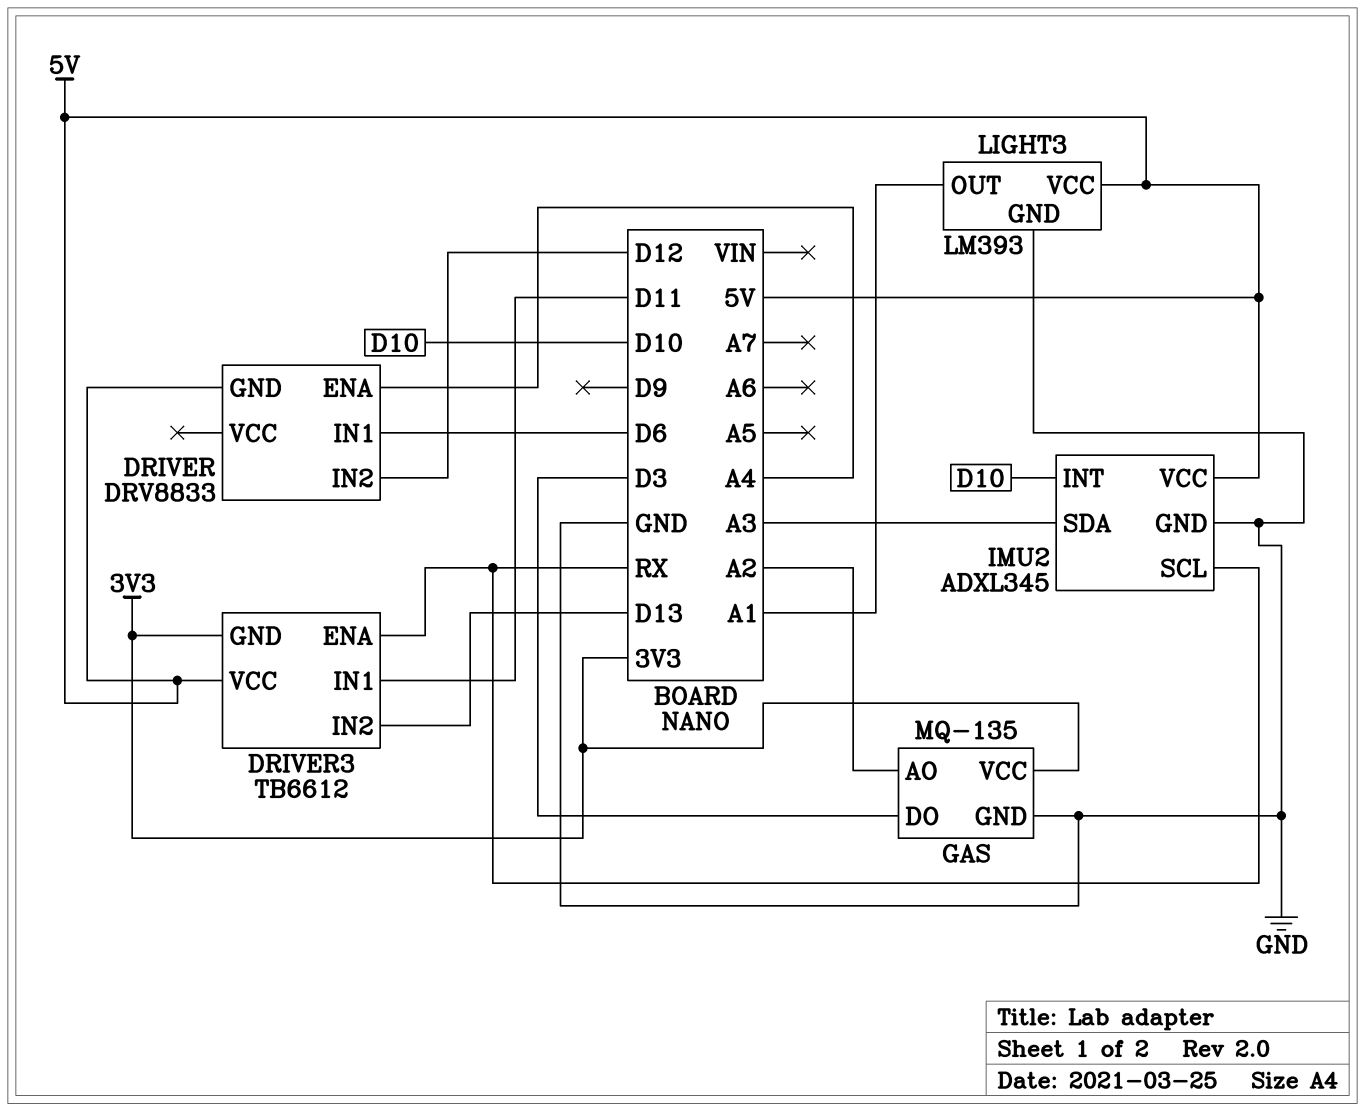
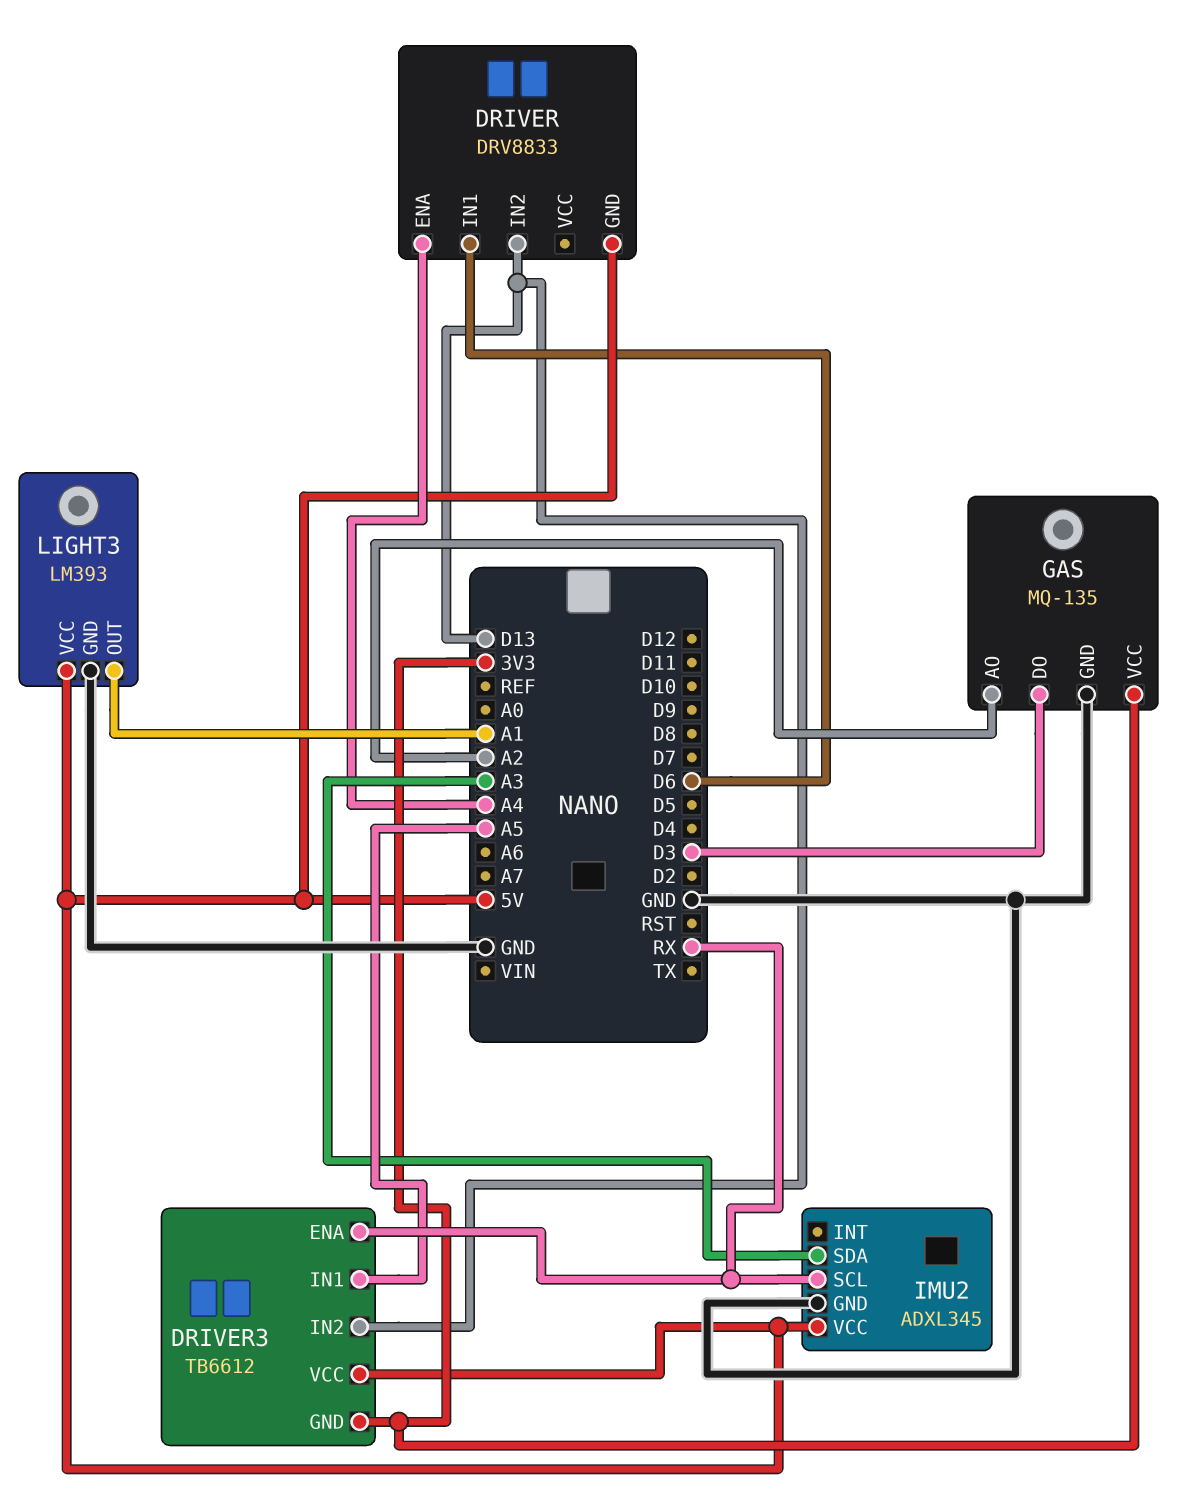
DRIVER pin IN2: D12 -> D13
DRIVER3 pin IN1: D11 -> A5
IMU2 pin INT: D10 -> none

